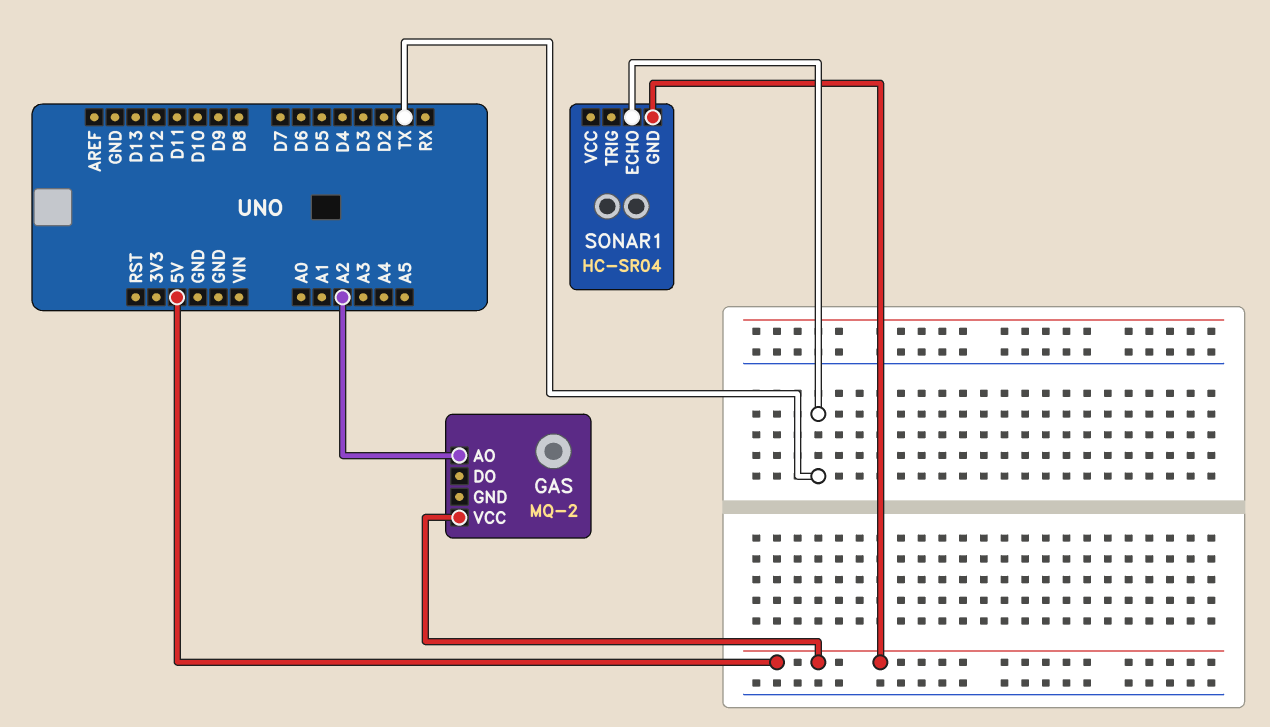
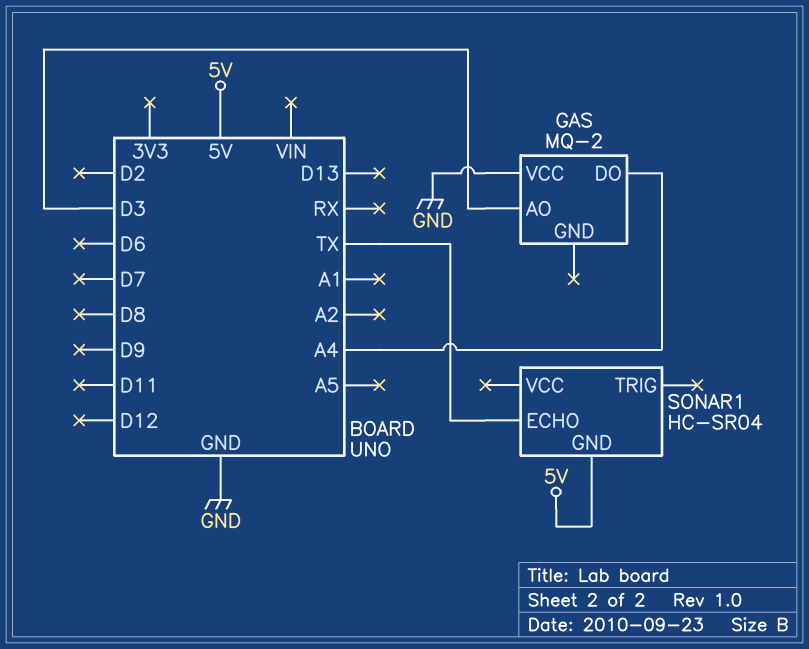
GAS pin AO: A2 -> D3
GAS pin DO: none -> A4
GAS pin VCC: 5V -> GND

